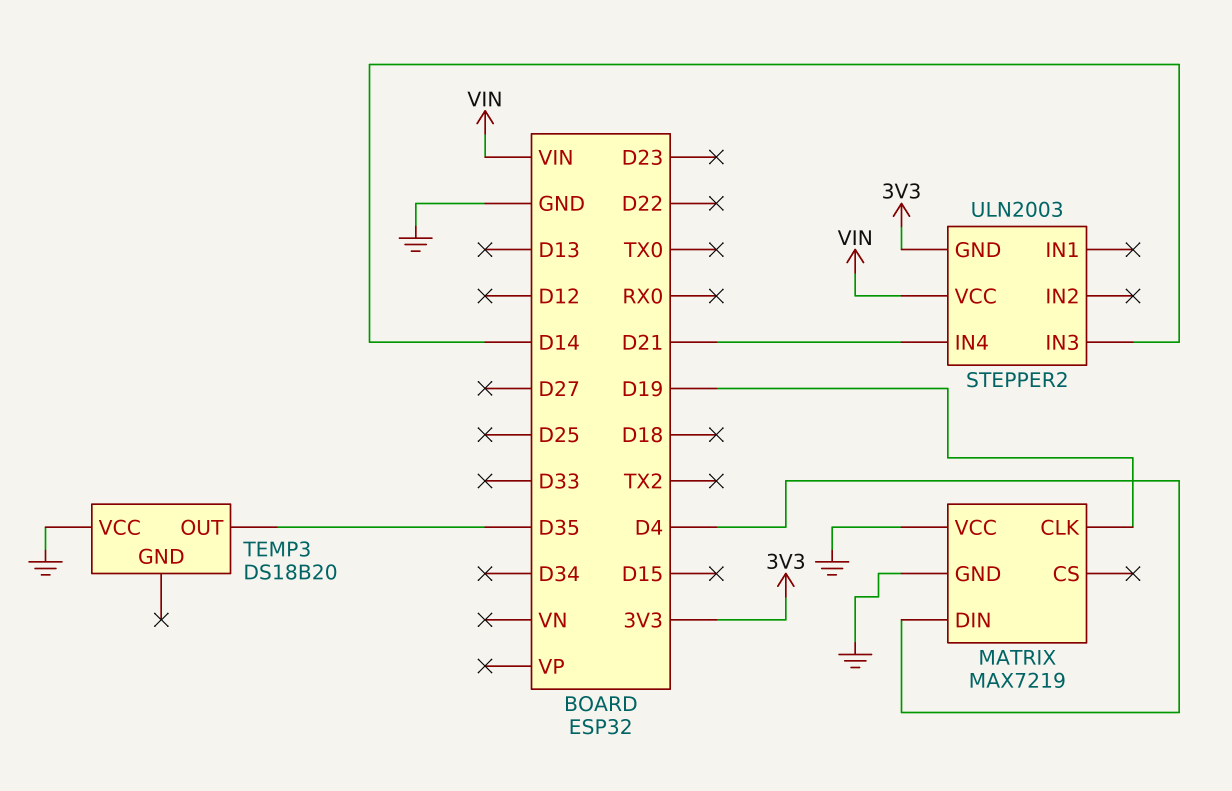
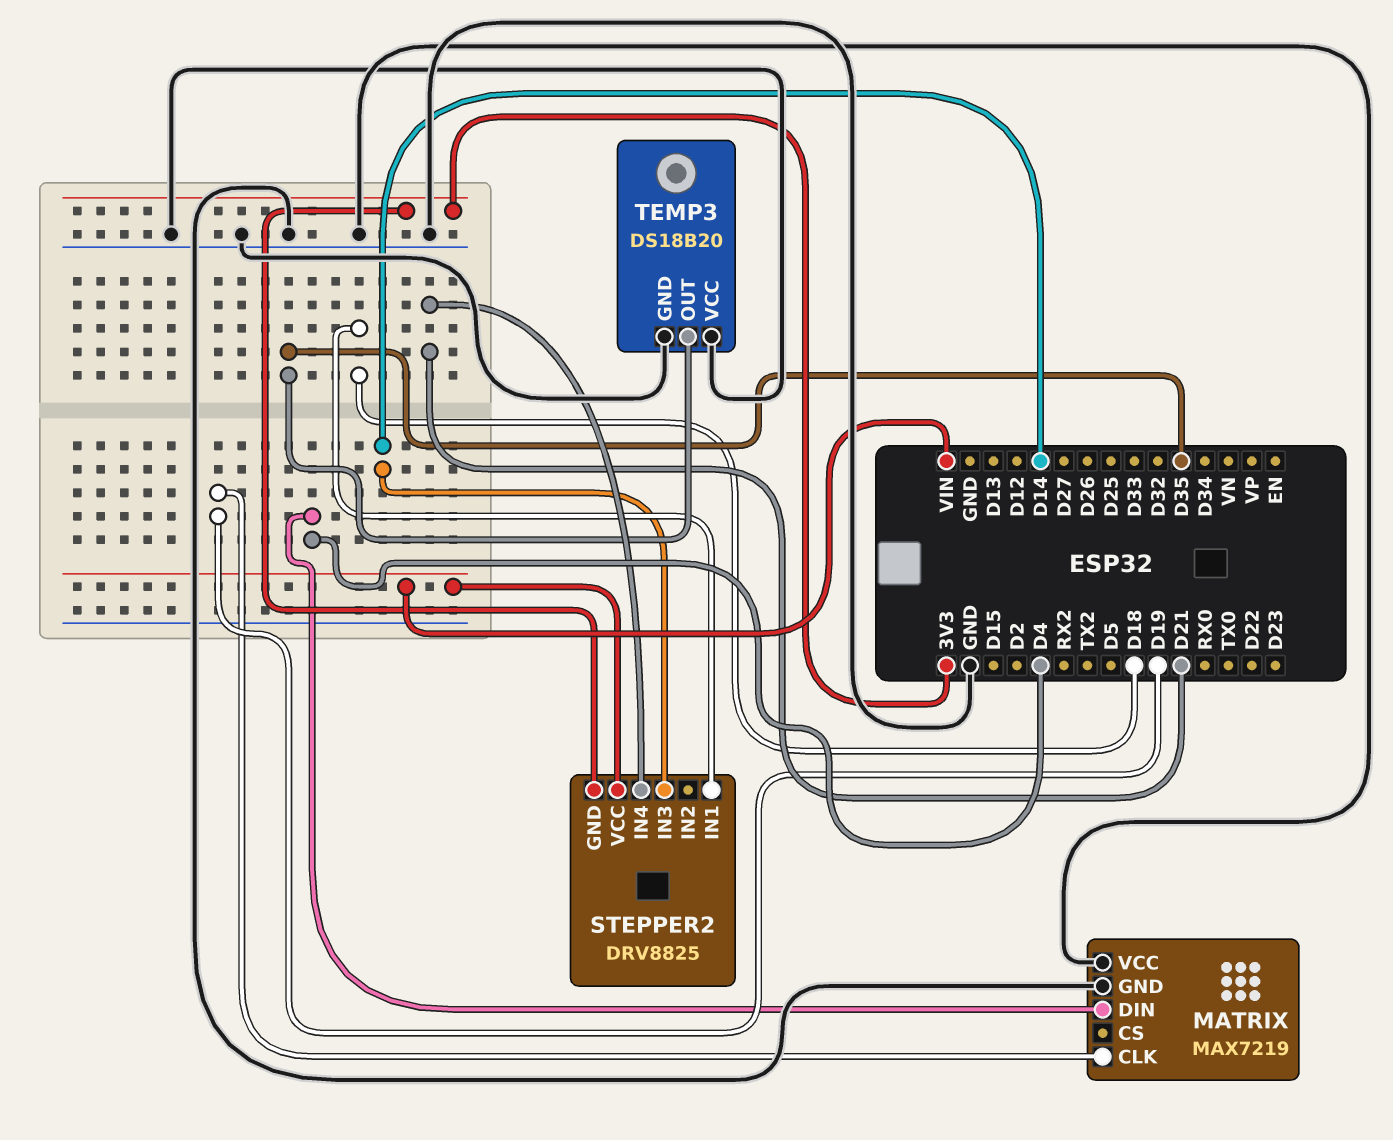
STEPPER2: ULN2003 -> DRV8825
STEPPER2 pin IN1: none -> D18
TEMP3 pin GND: none -> GND

